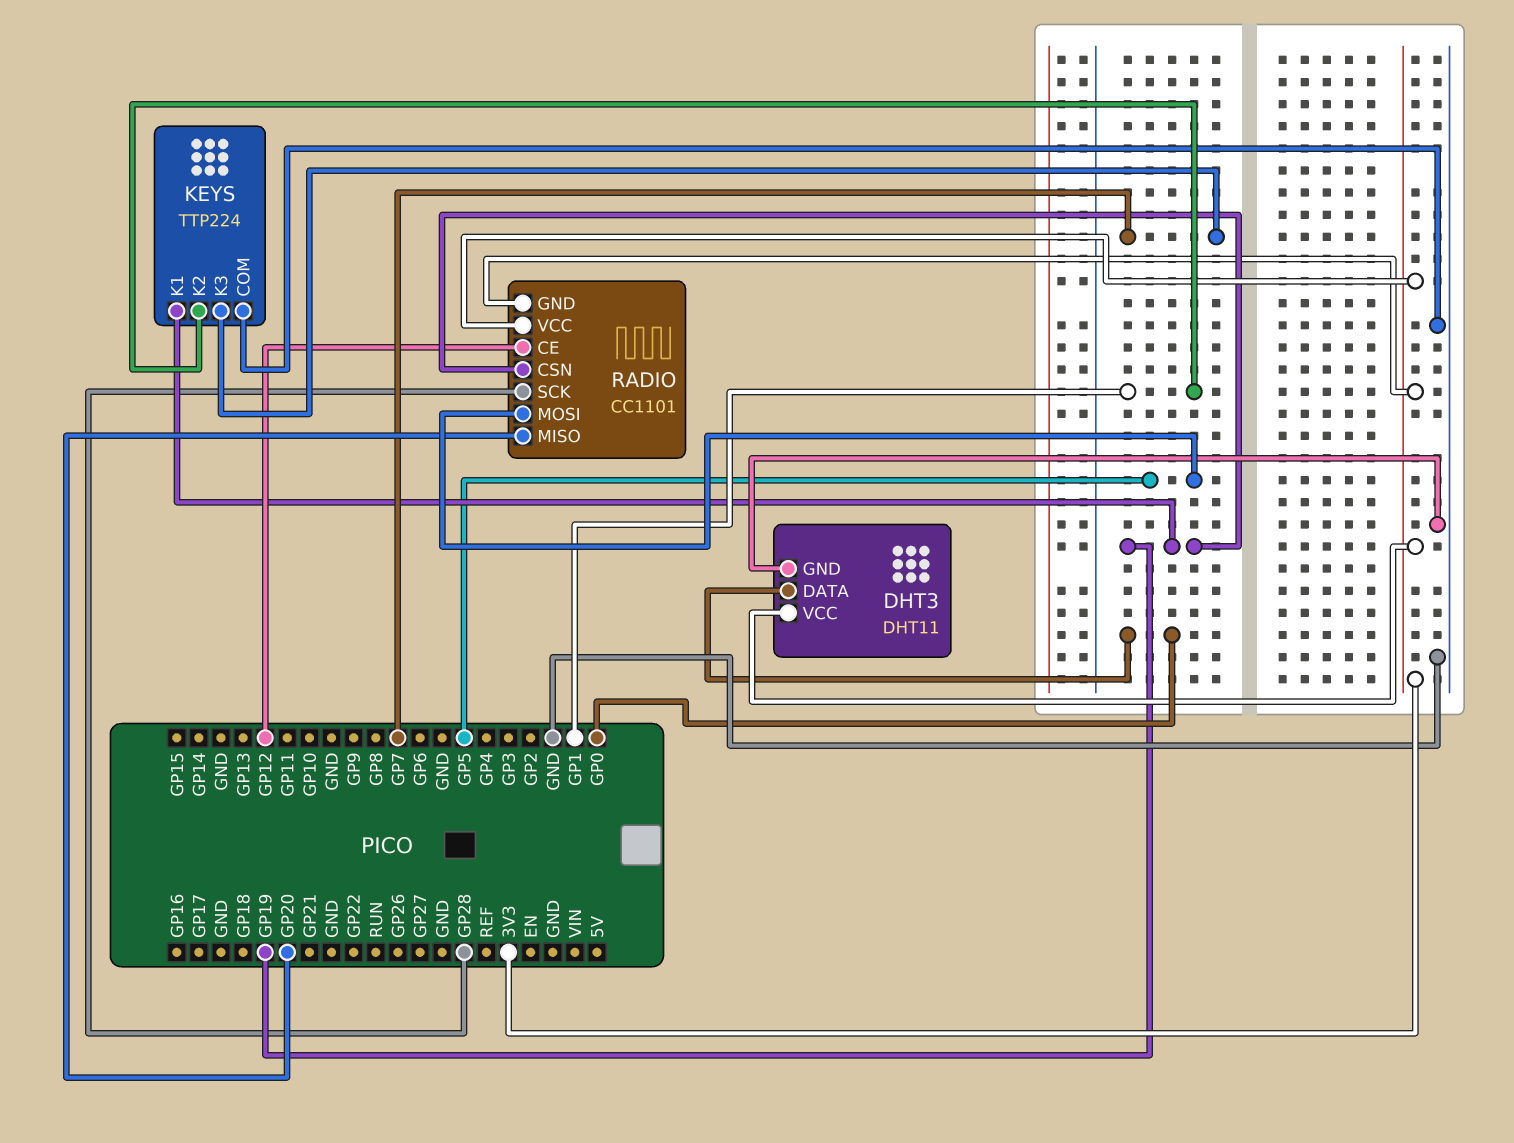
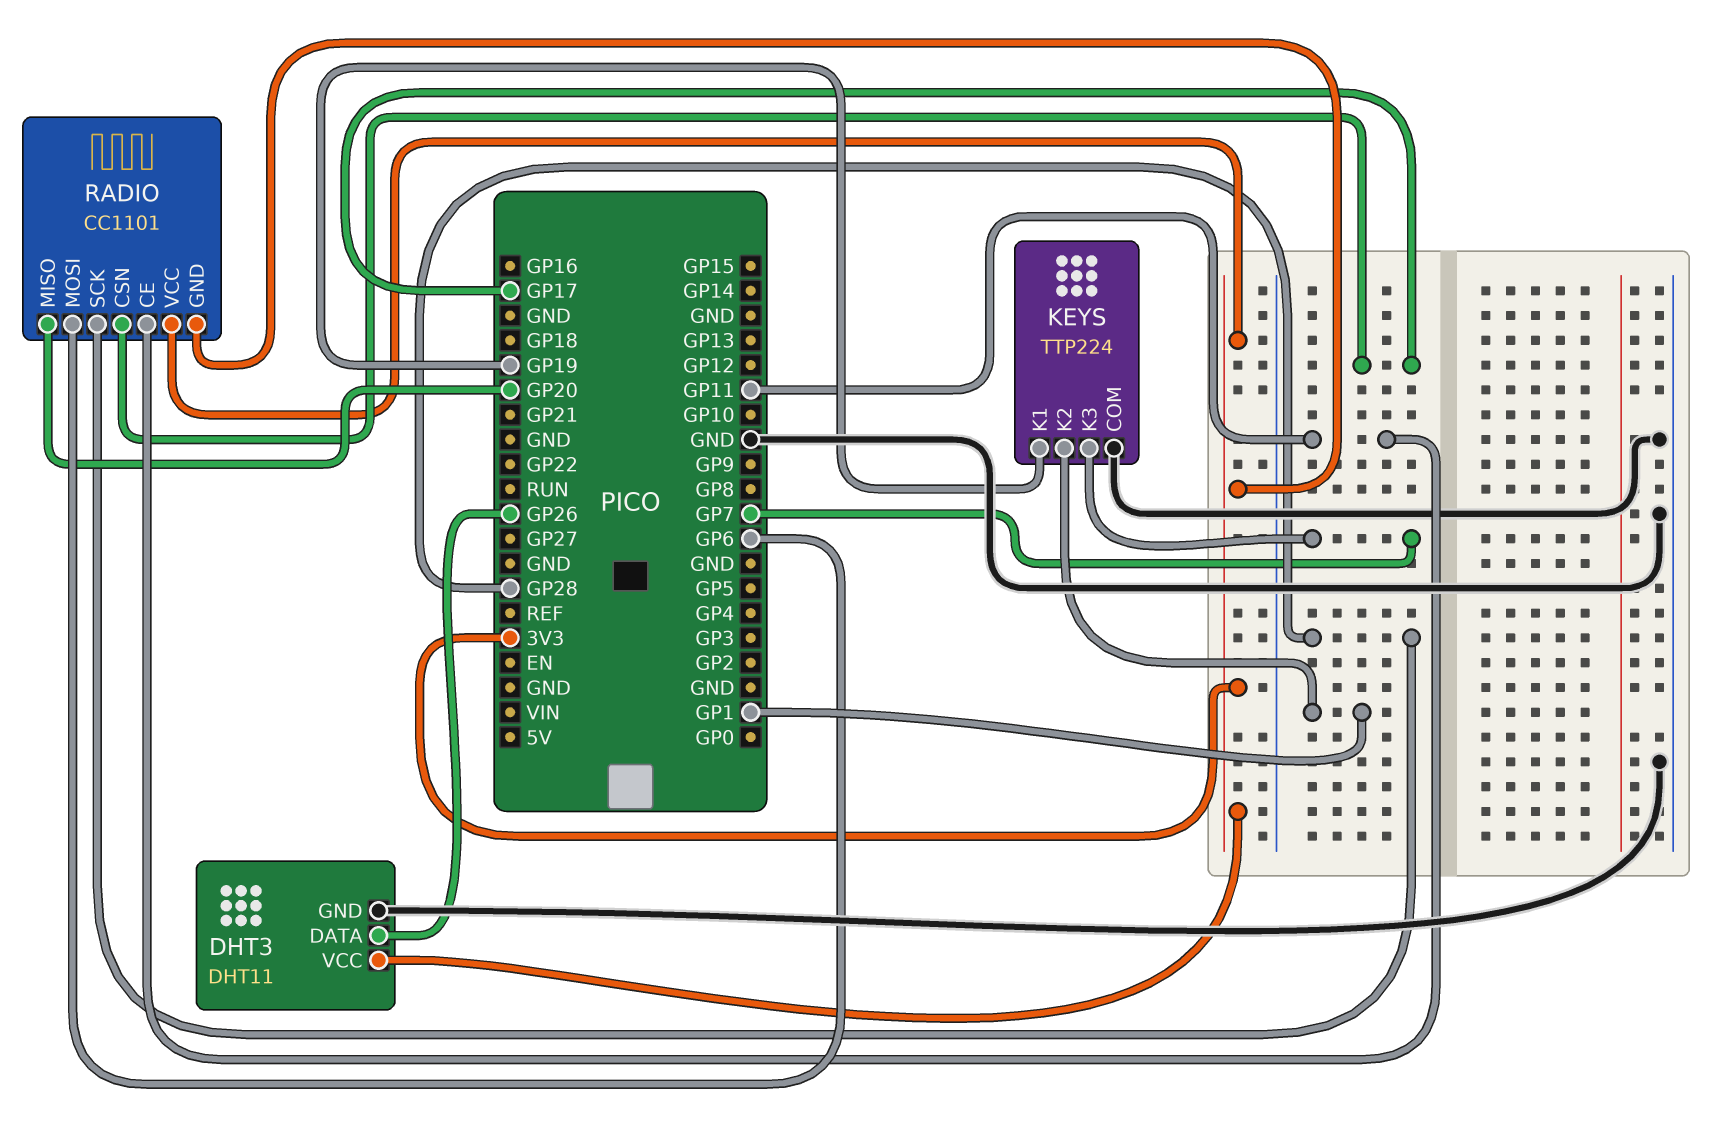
DHT3 pin DATA: GP0 -> GP26
RADIO pin CE: GP12 -> GP11
RADIO pin CSN: GP19 -> GP17
RADIO pin MOSI: GP5 -> GP6

